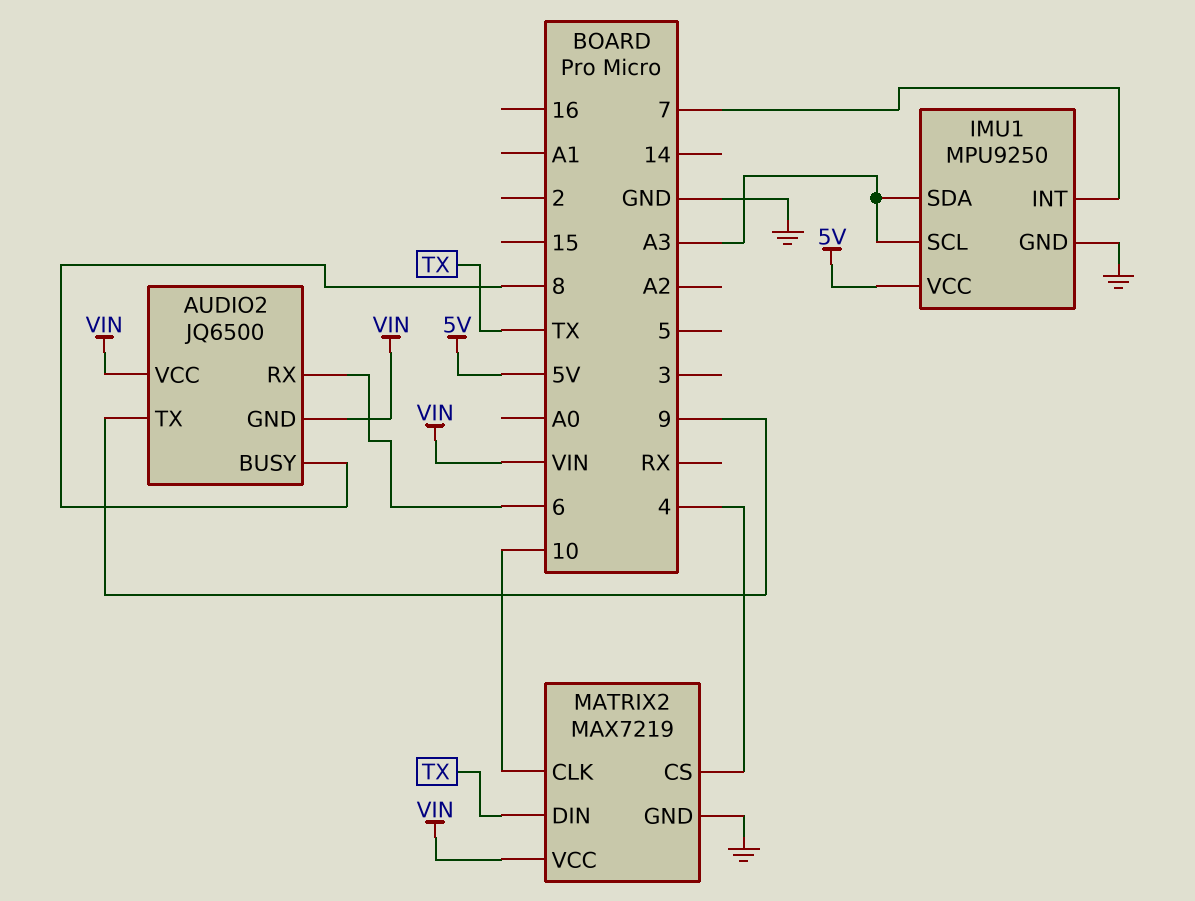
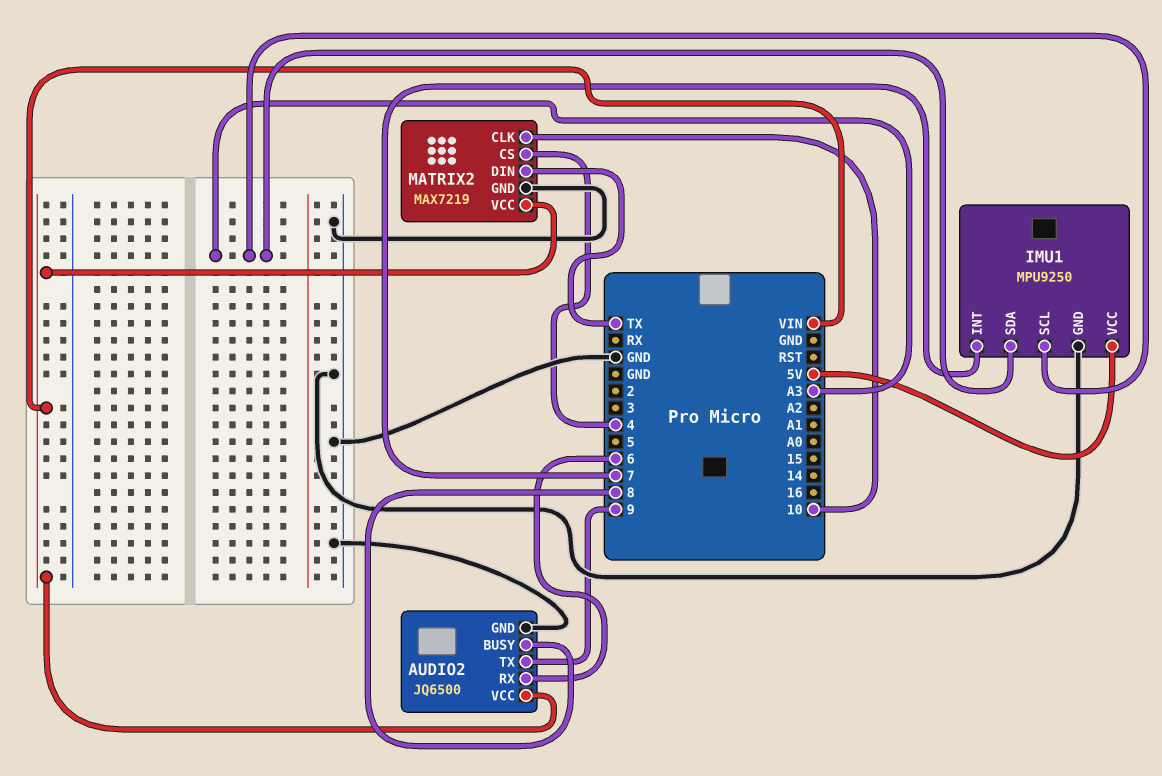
AUDIO2 pin GND: VIN -> GND

